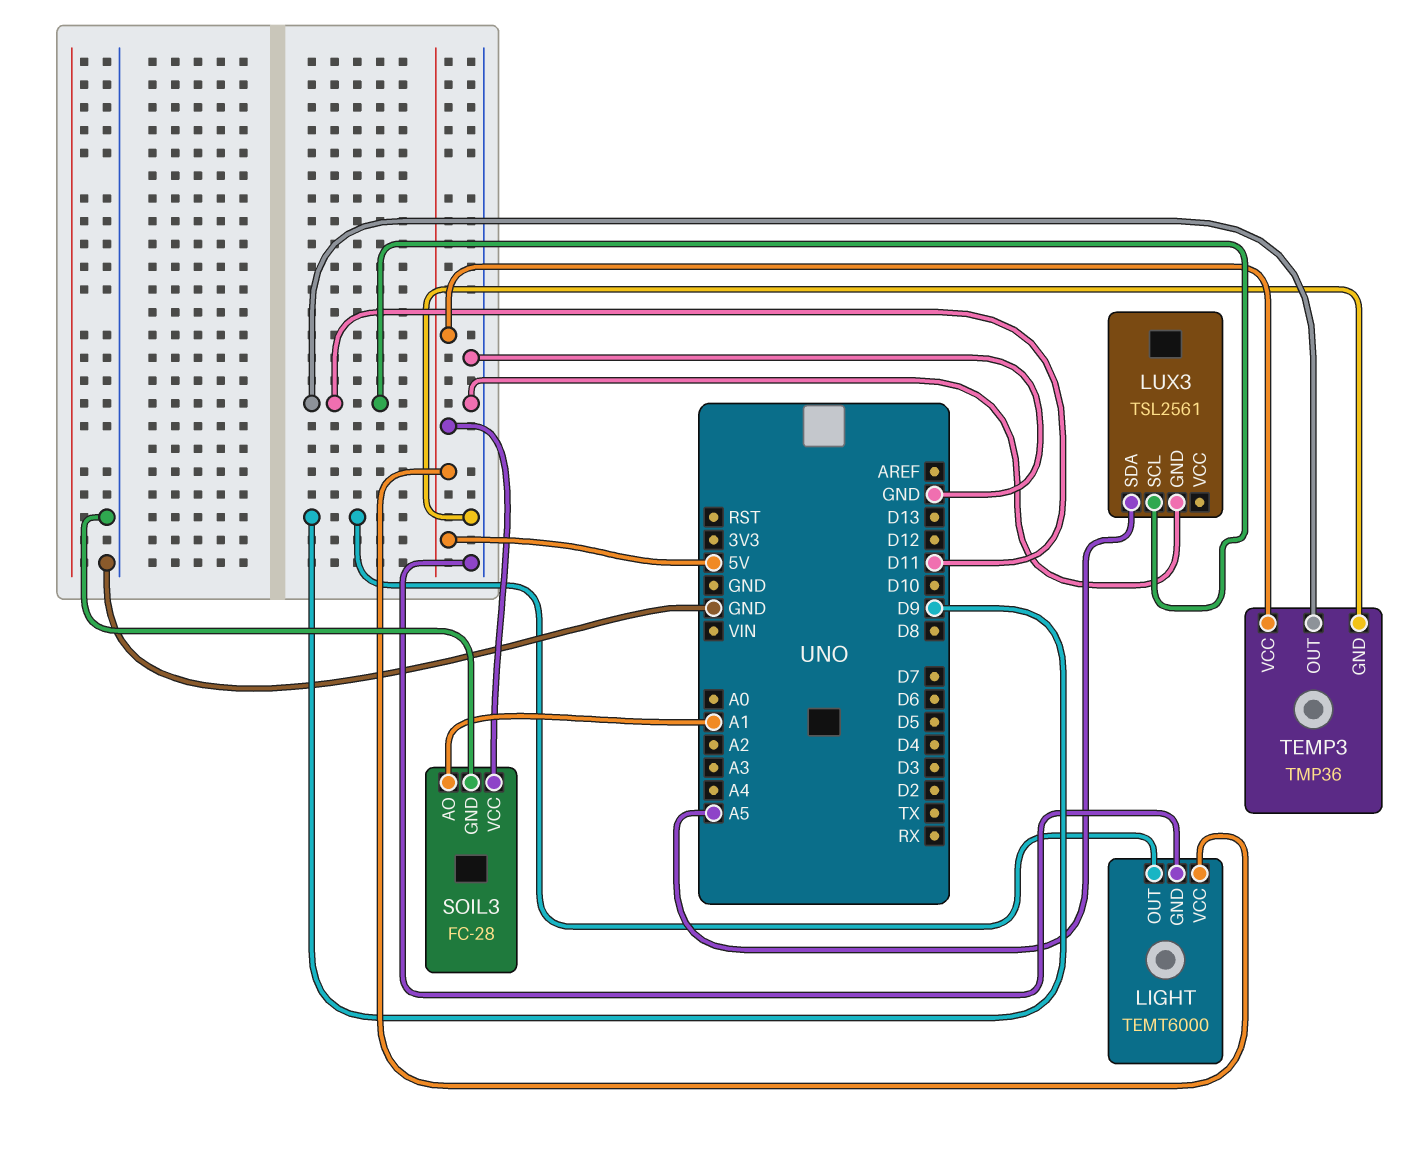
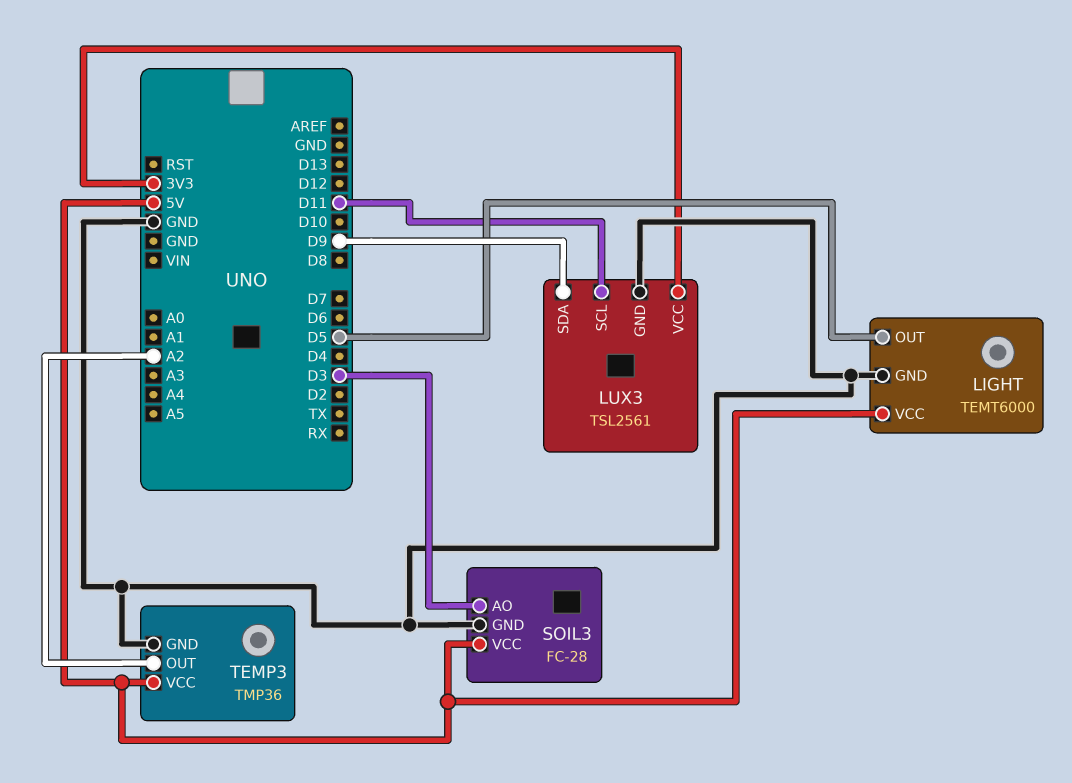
LIGHT pin OUT: D9 -> D5
LUX3 pin SDA: A5 -> D9
LUX3 pin VCC: none -> 3V3
SOIL3 pin AO: A1 -> D3
TEMP3 pin OUT: D11 -> A2

